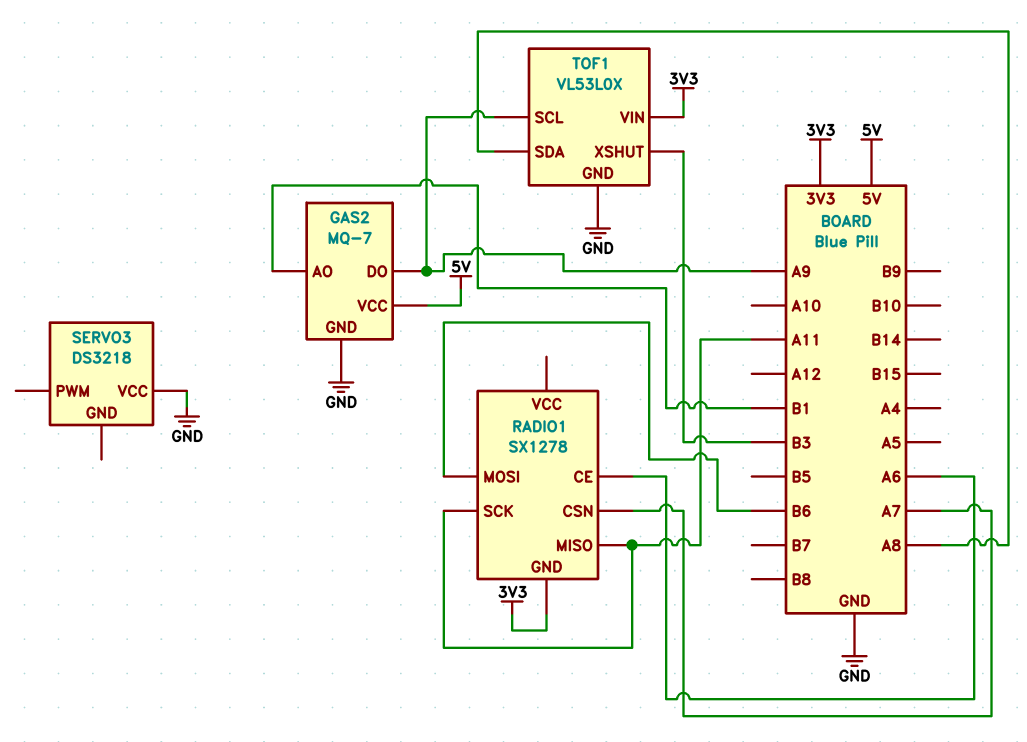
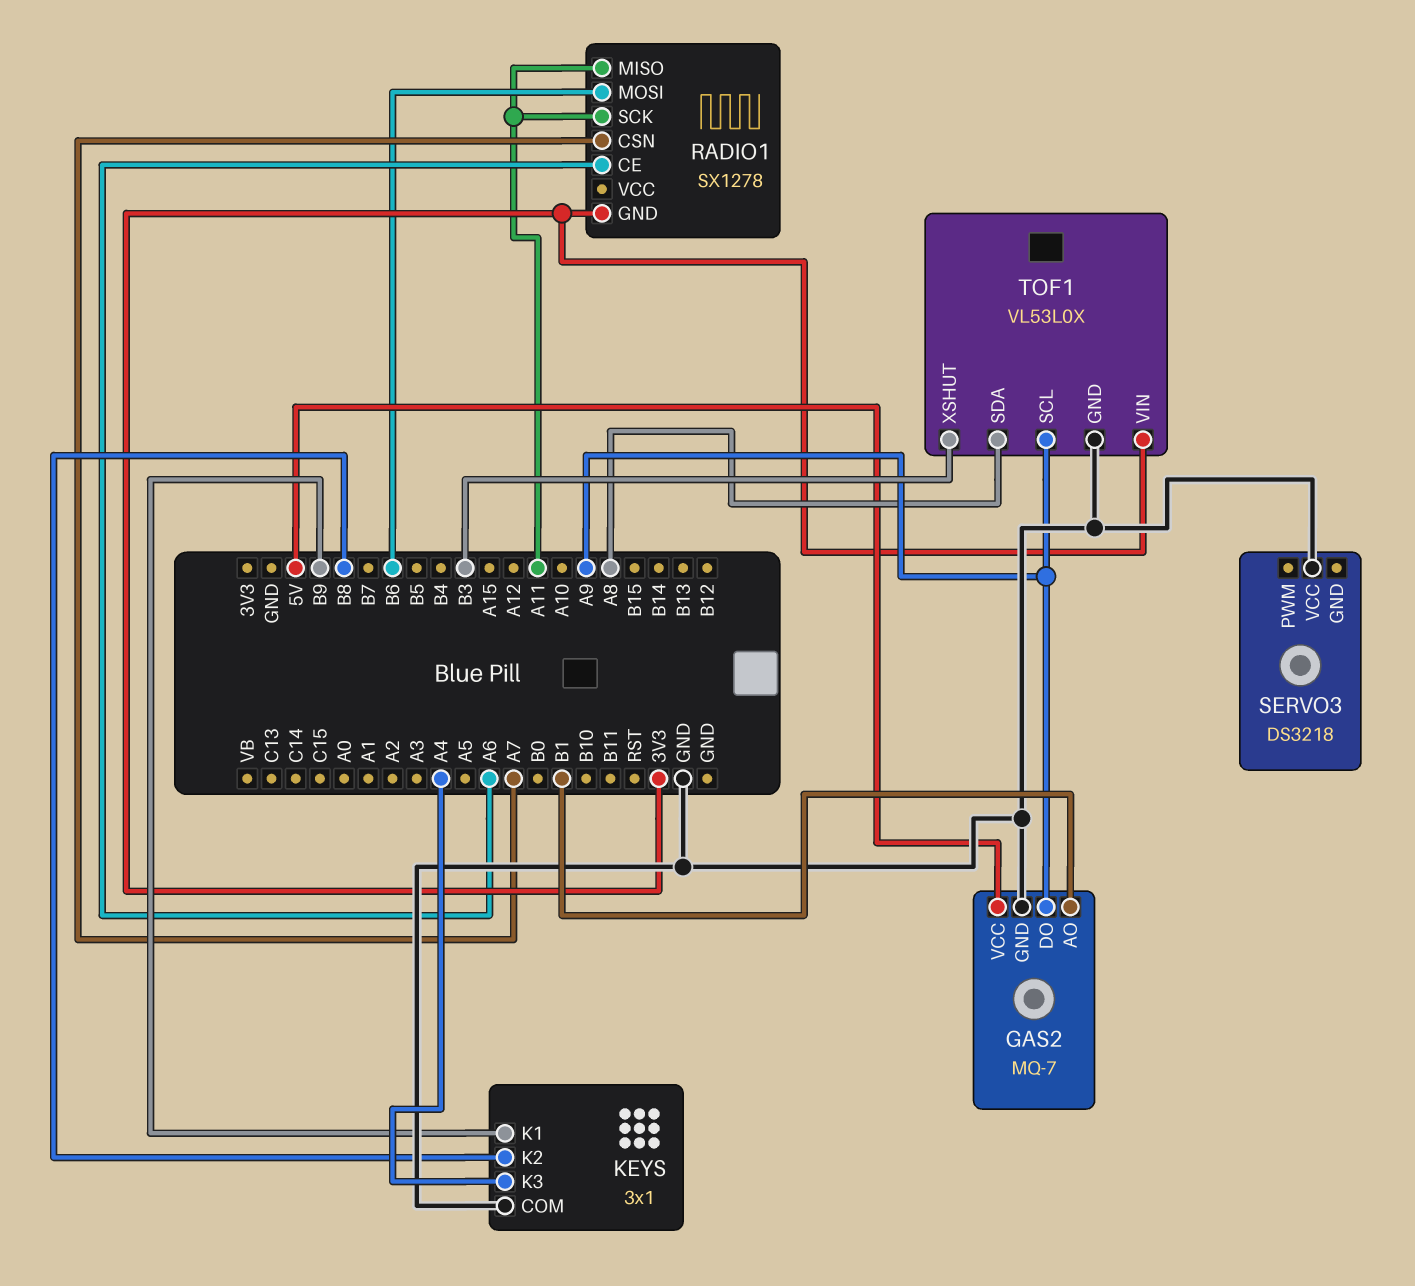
KEYS: none -> 3x1
KEYS pin COM: none -> GND
KEYS pin K1: none -> B9
KEYS pin K2: none -> B8
KEYS pin K3: none -> A4

